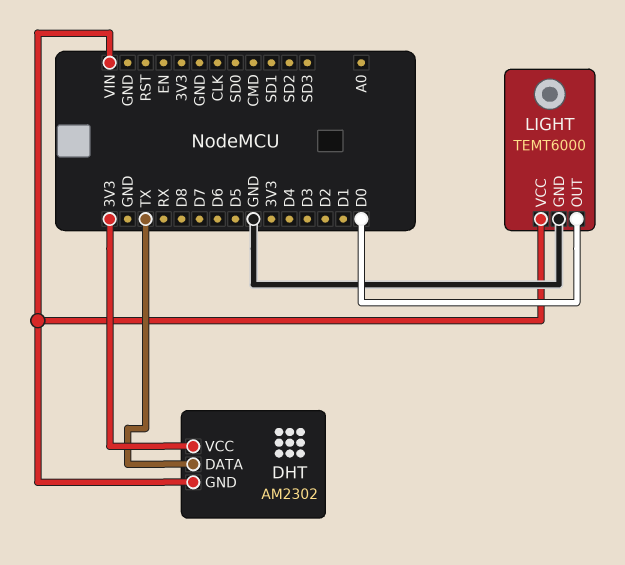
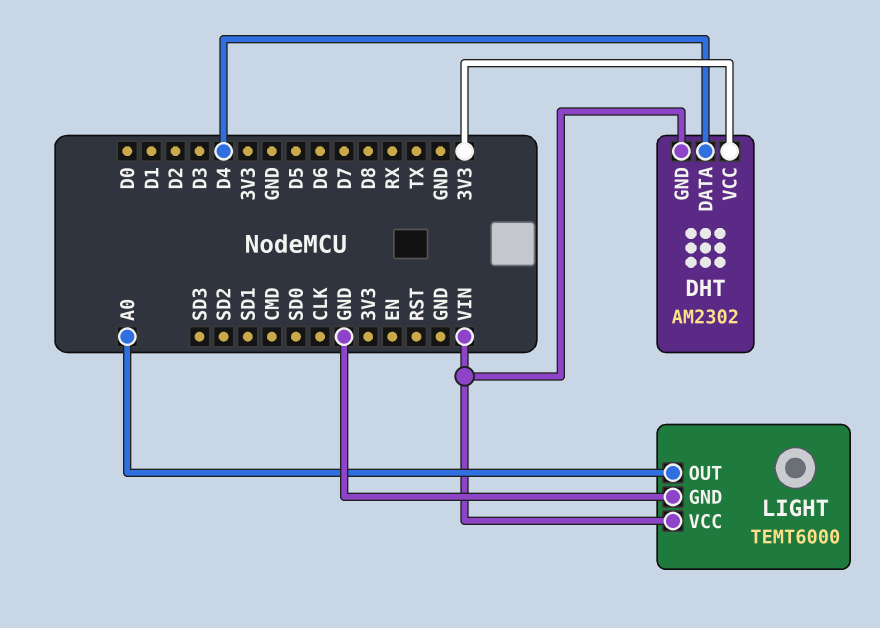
DHT pin DATA: TX -> D4
LIGHT pin OUT: D0 -> A0

